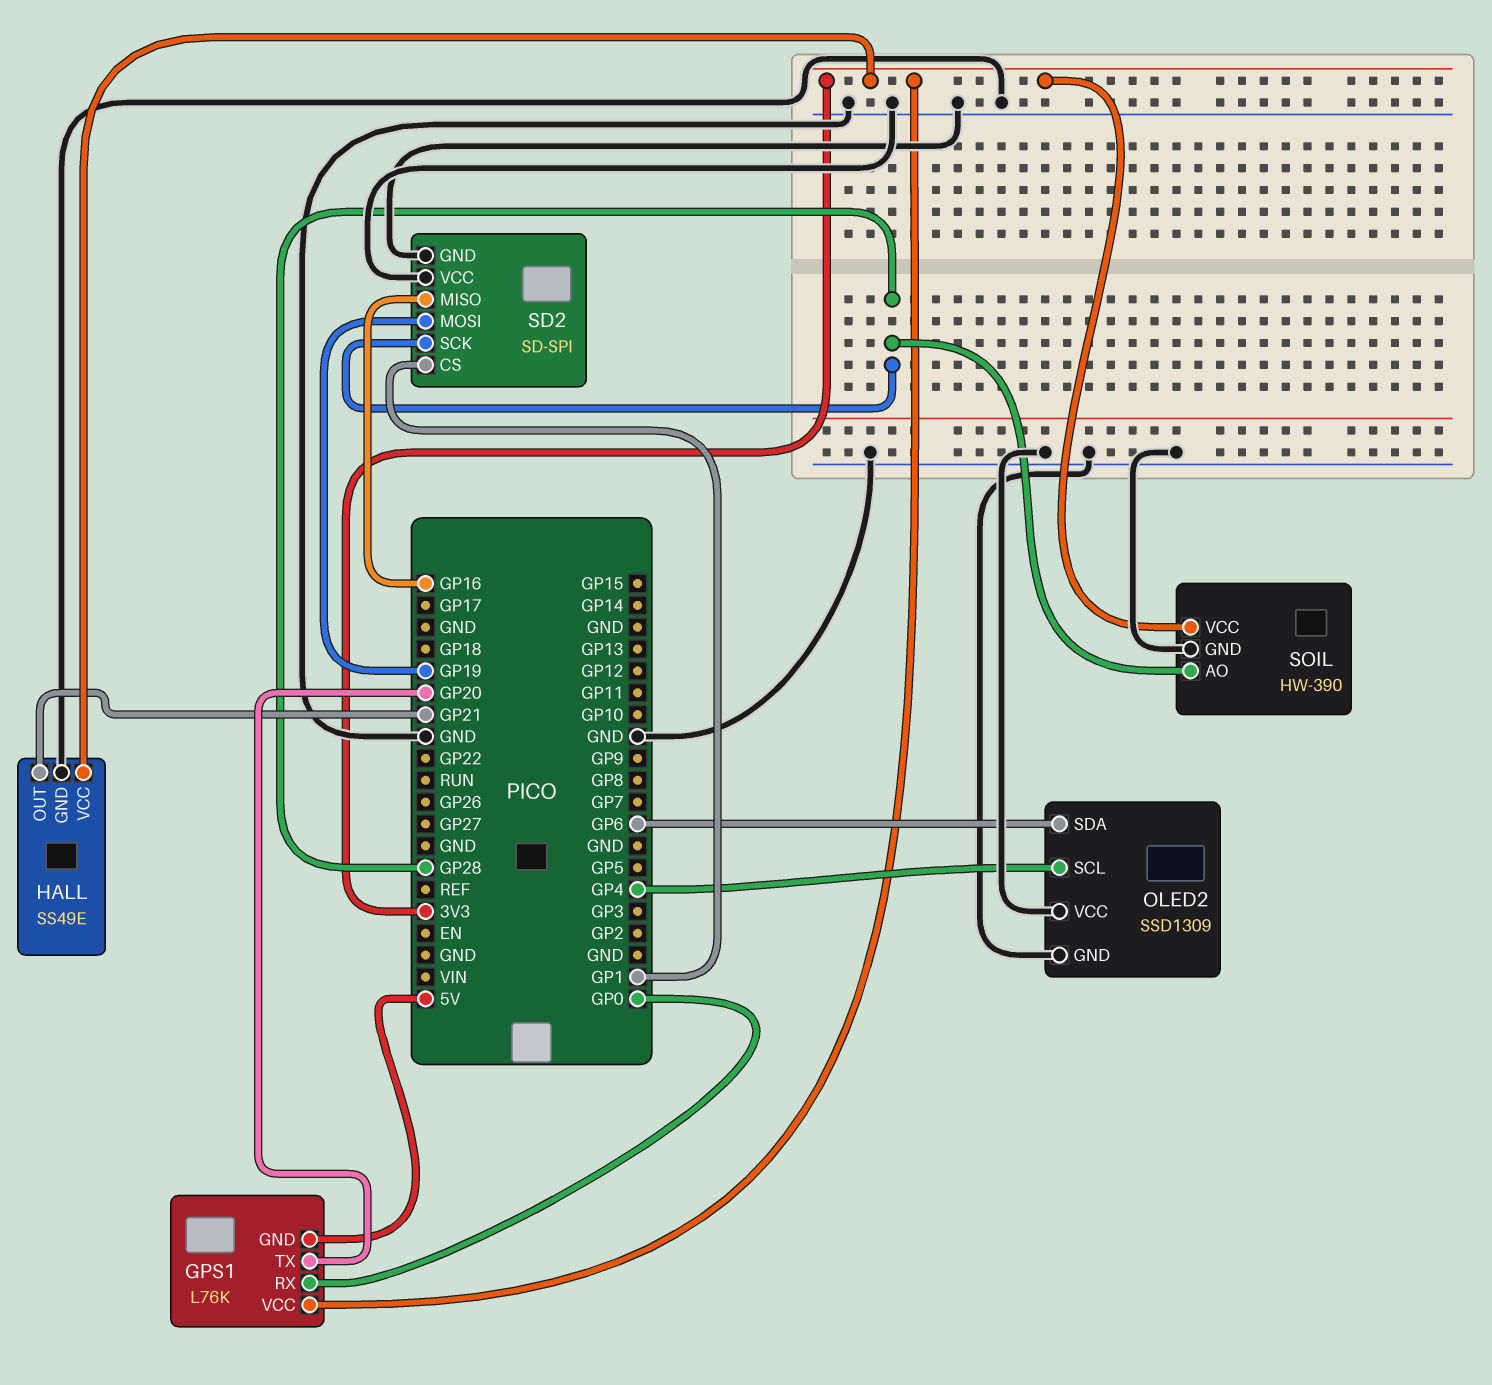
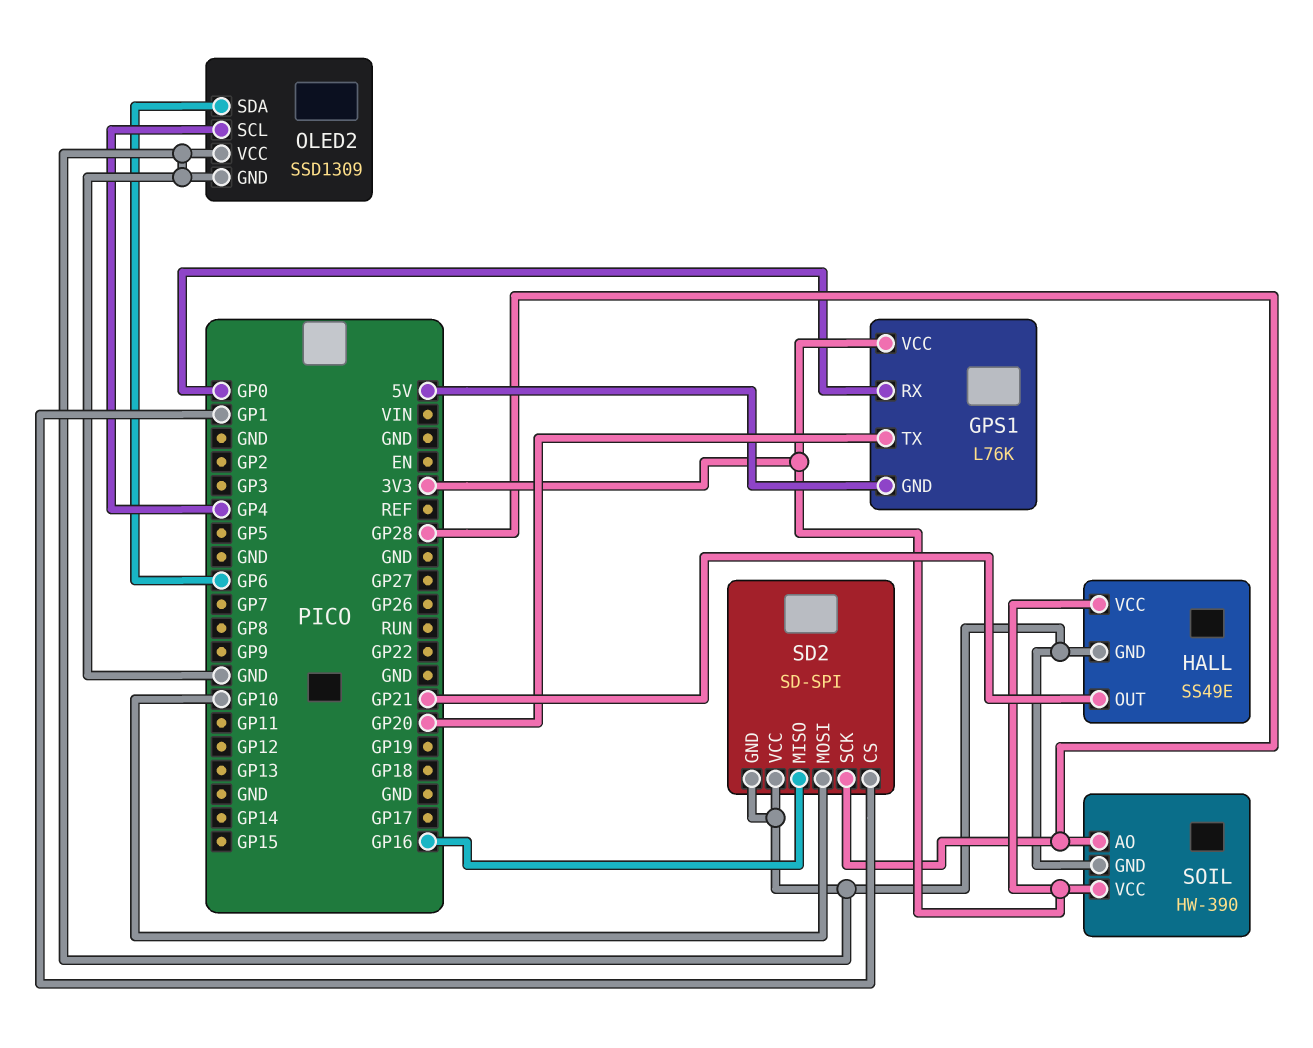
SD2 pin MOSI: GP19 -> GP10

